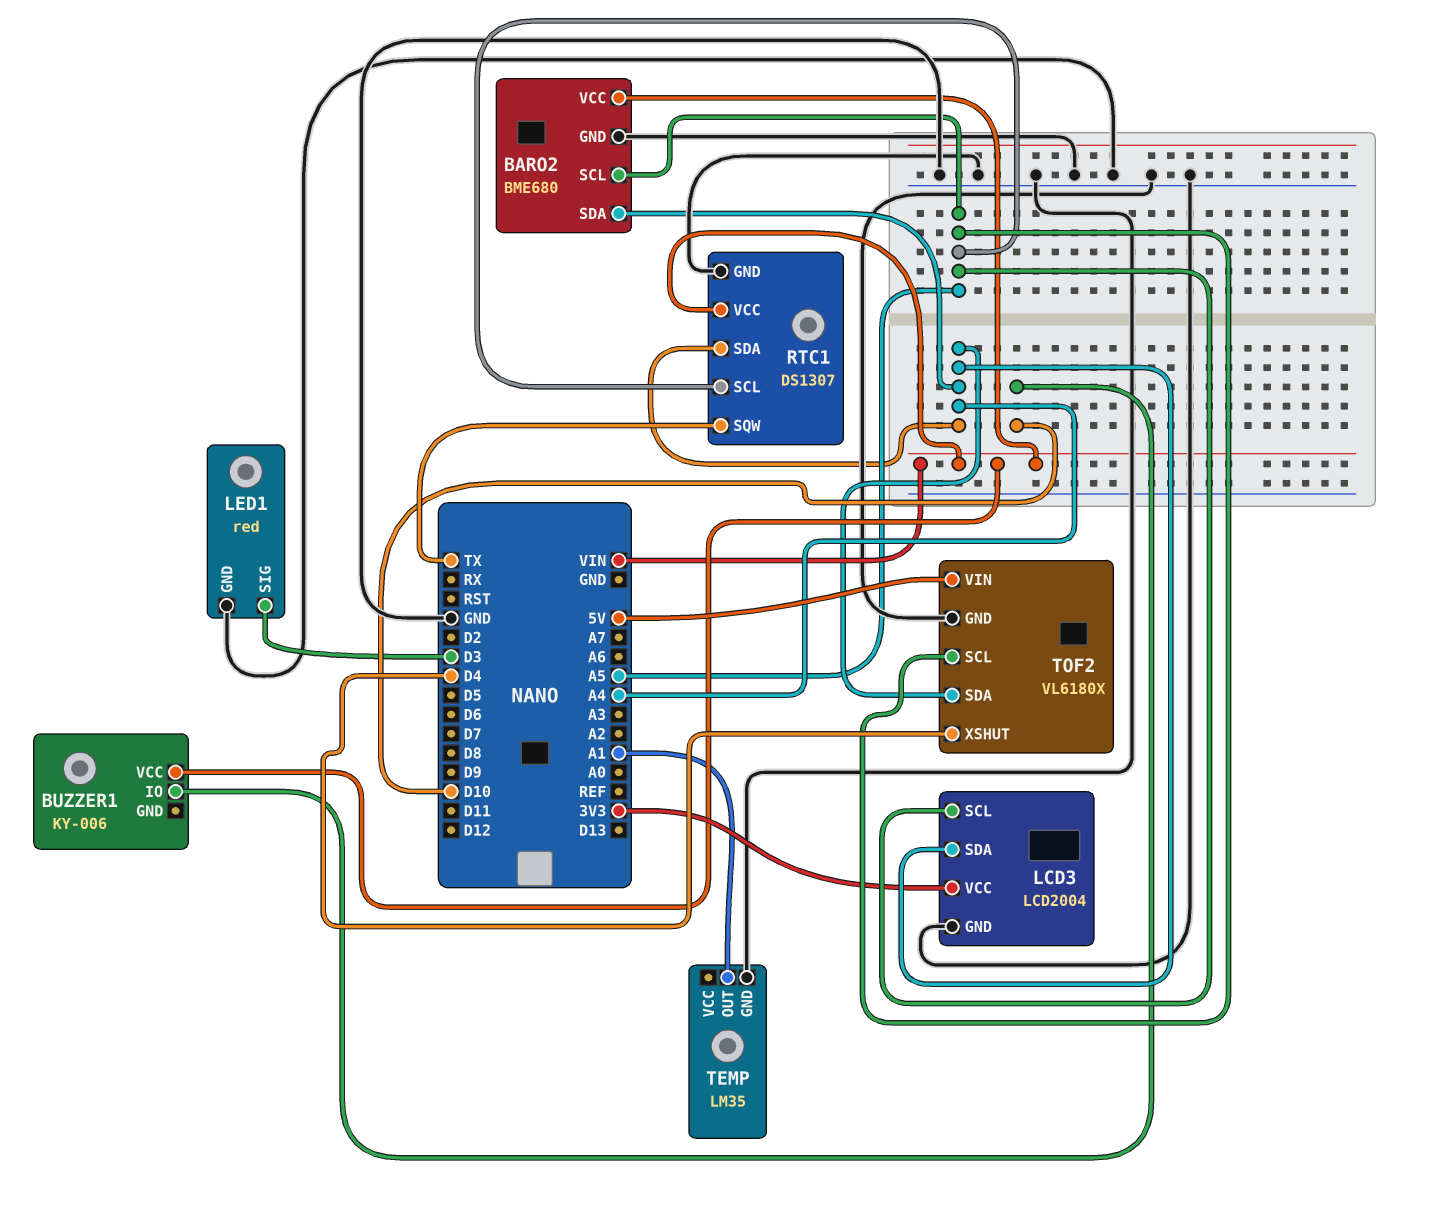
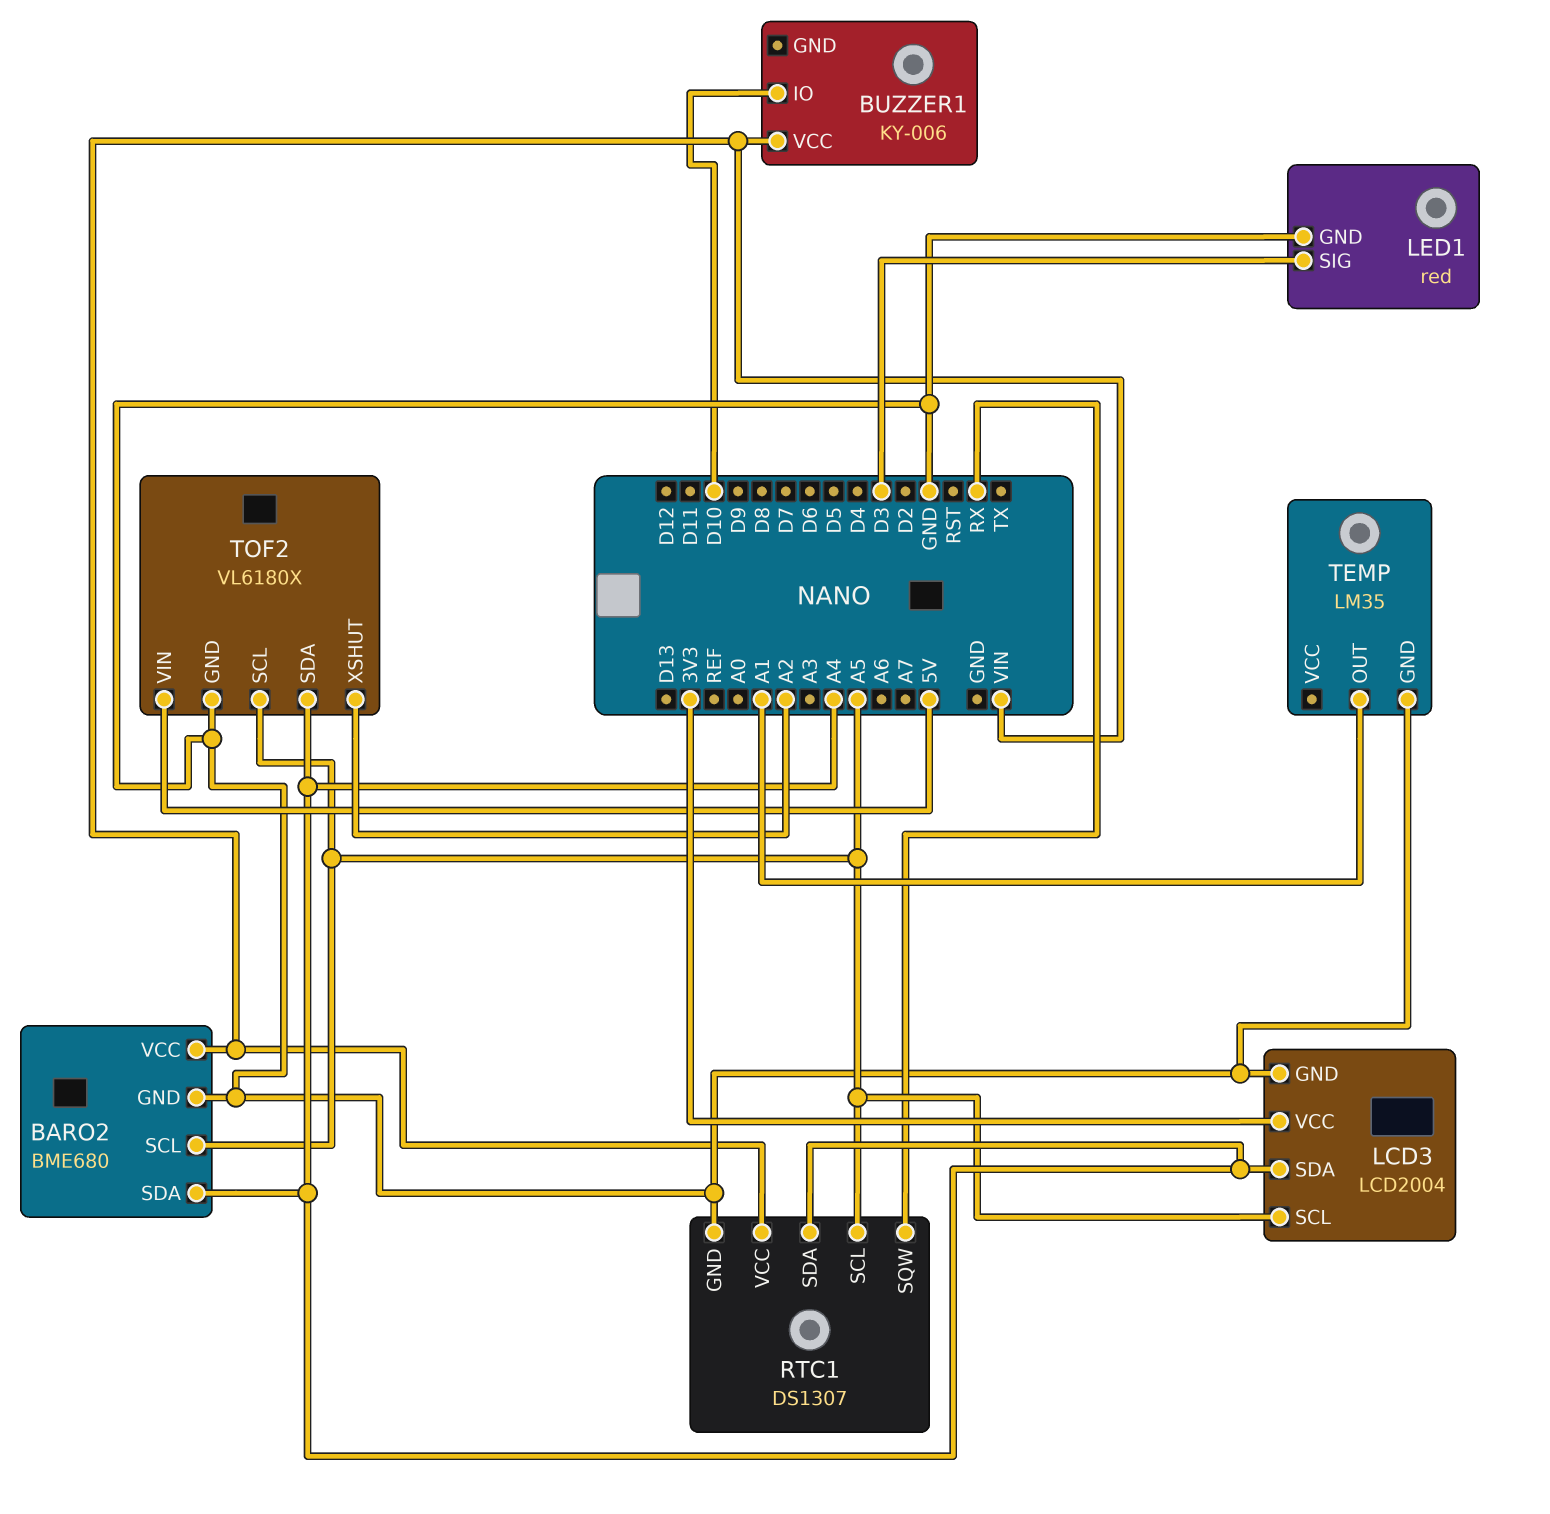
RTC1 pin SQW: TX -> RX
TOF2 pin XSHUT: D4 -> A2

